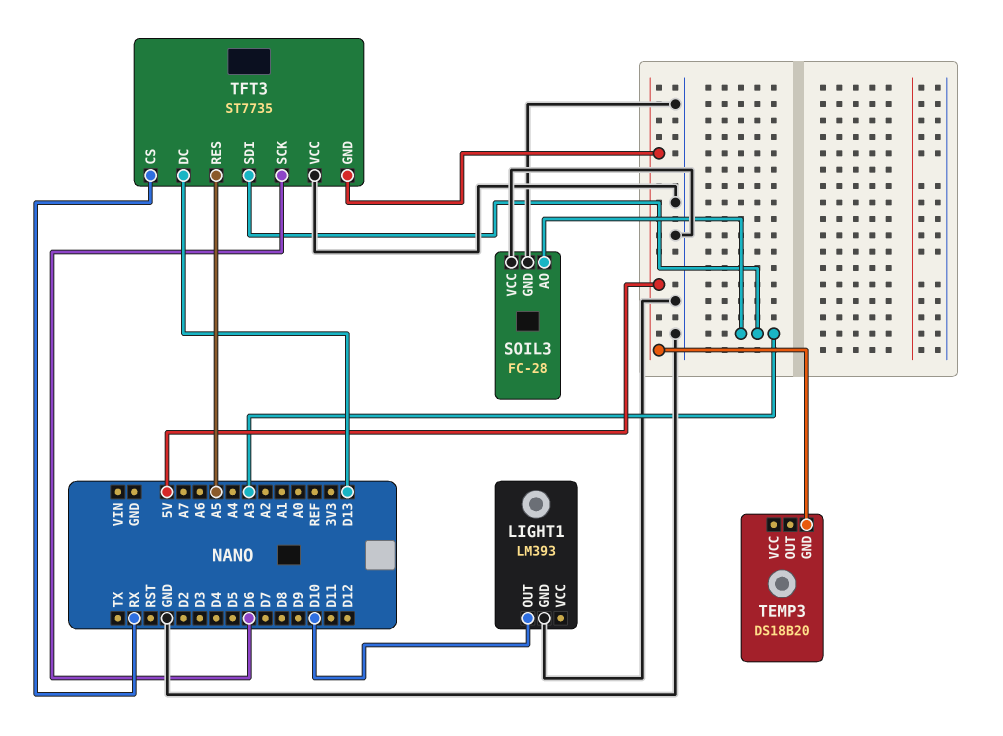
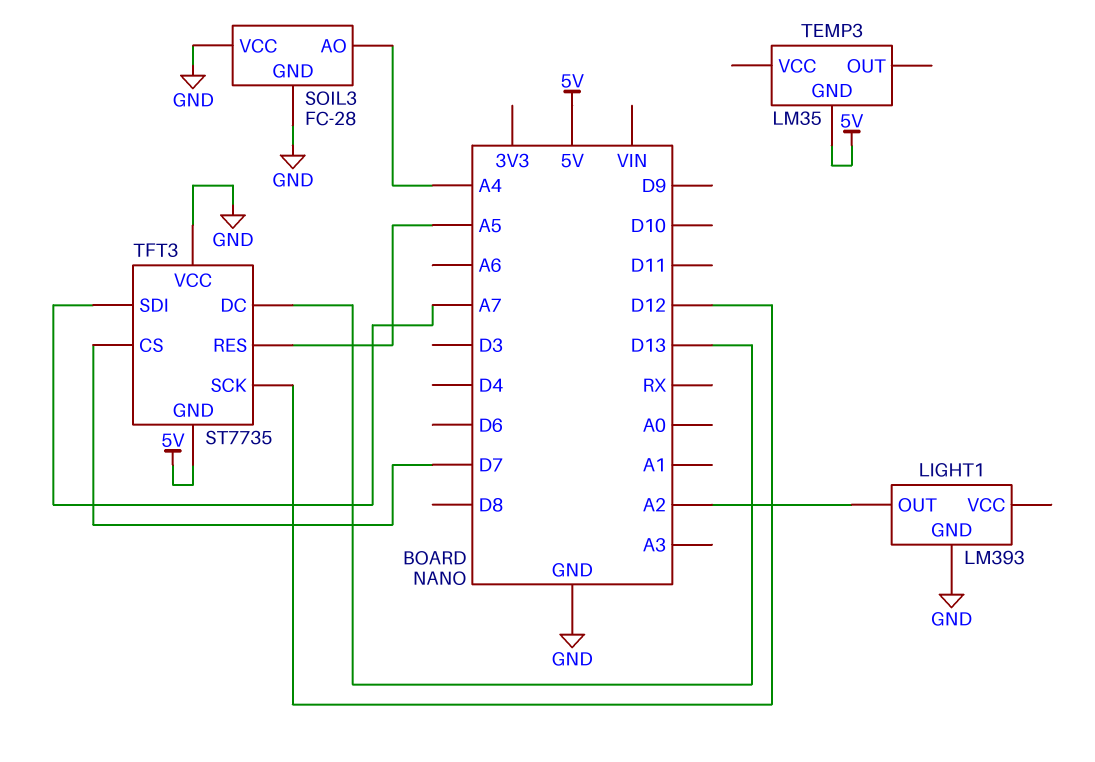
LIGHT1 pin OUT: D10 -> A2
SOIL3 pin AO: A3 -> A4
TEMP3: DS18B20 -> LM35
TFT3 pin CS: RX -> D7
TFT3 pin SCK: D6 -> D12
TFT3 pin SDI: A3 -> A7

